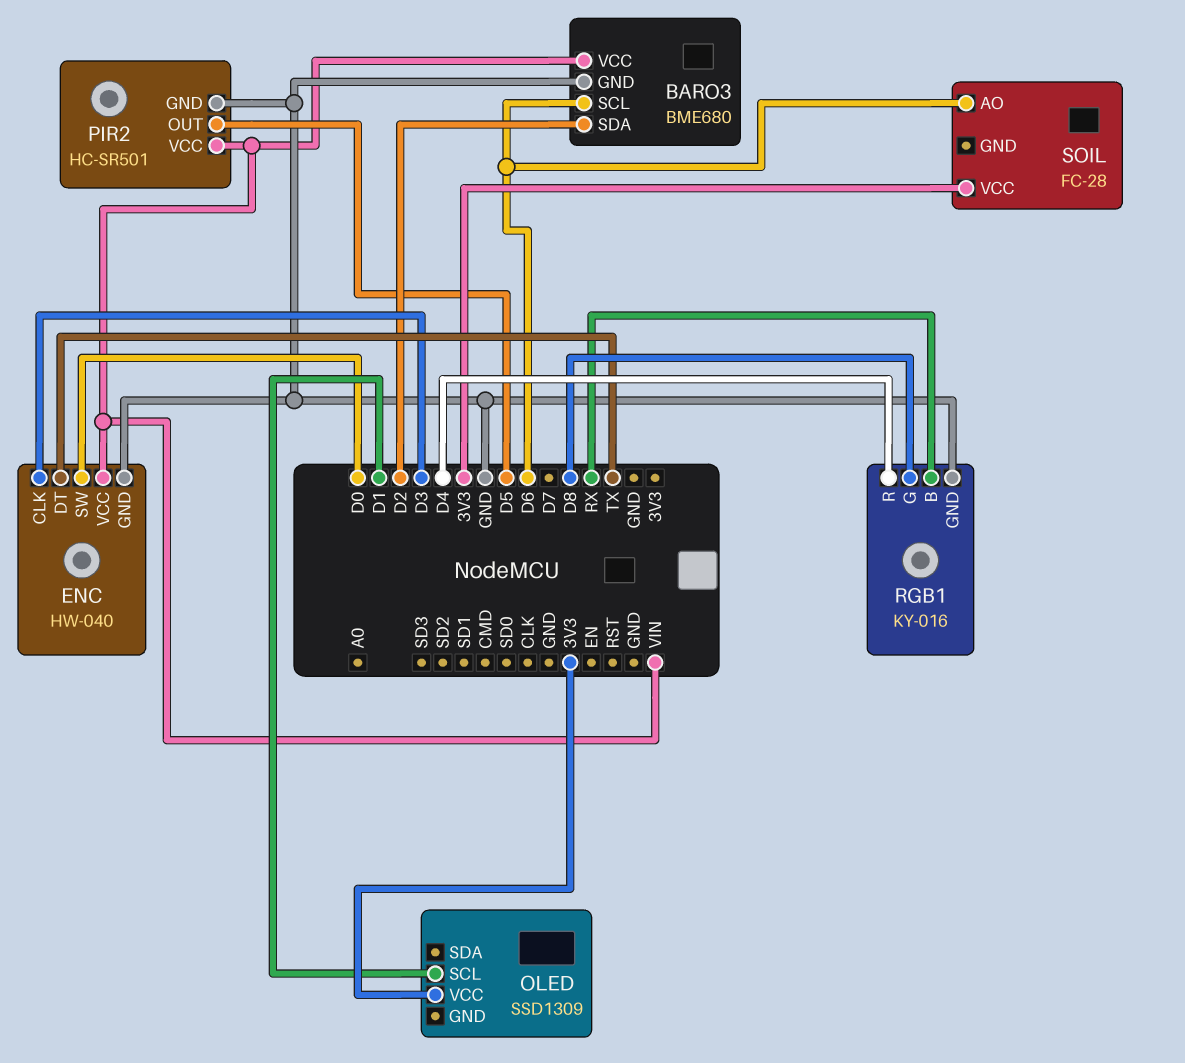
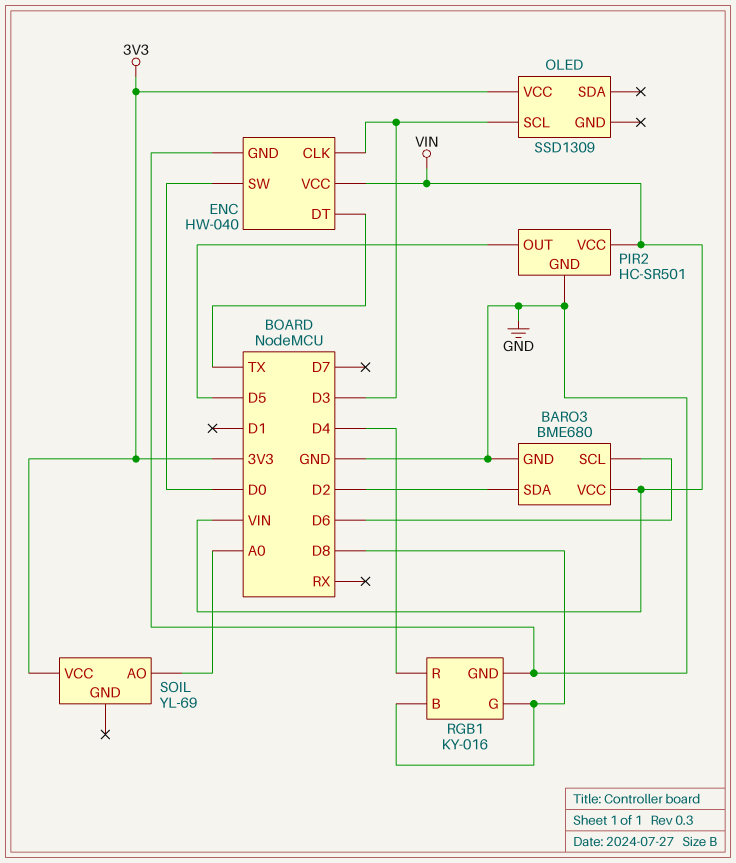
OLED pin SCL: D1 -> D3
RGB1 pin B: RX -> D8
SOIL: FC-28 -> YL-69
SOIL pin AO: D6 -> A0

